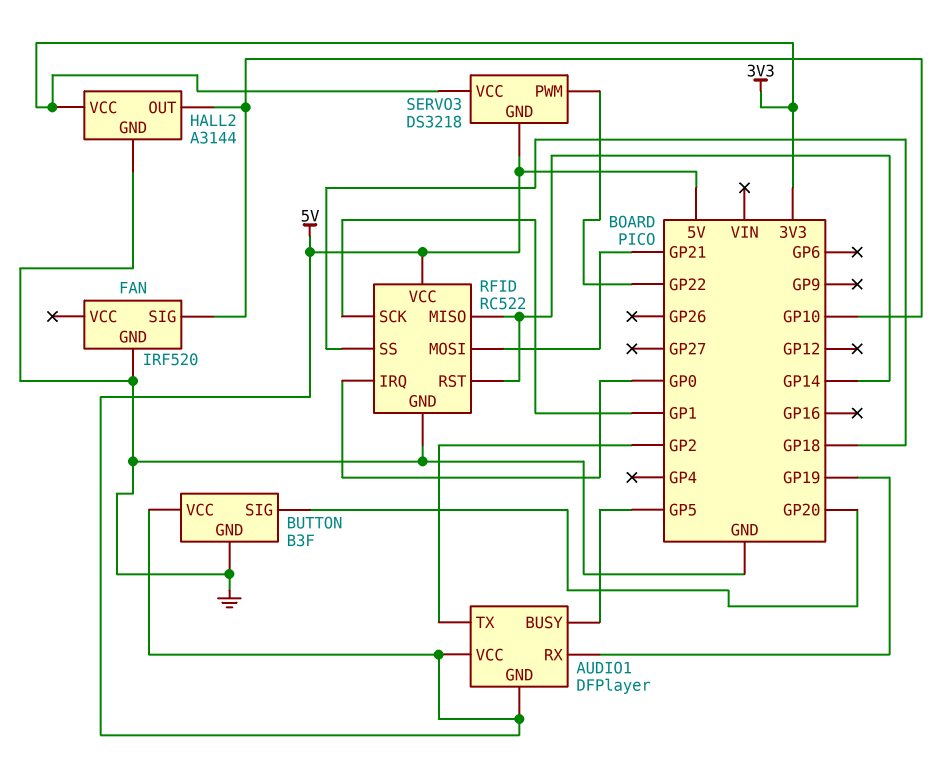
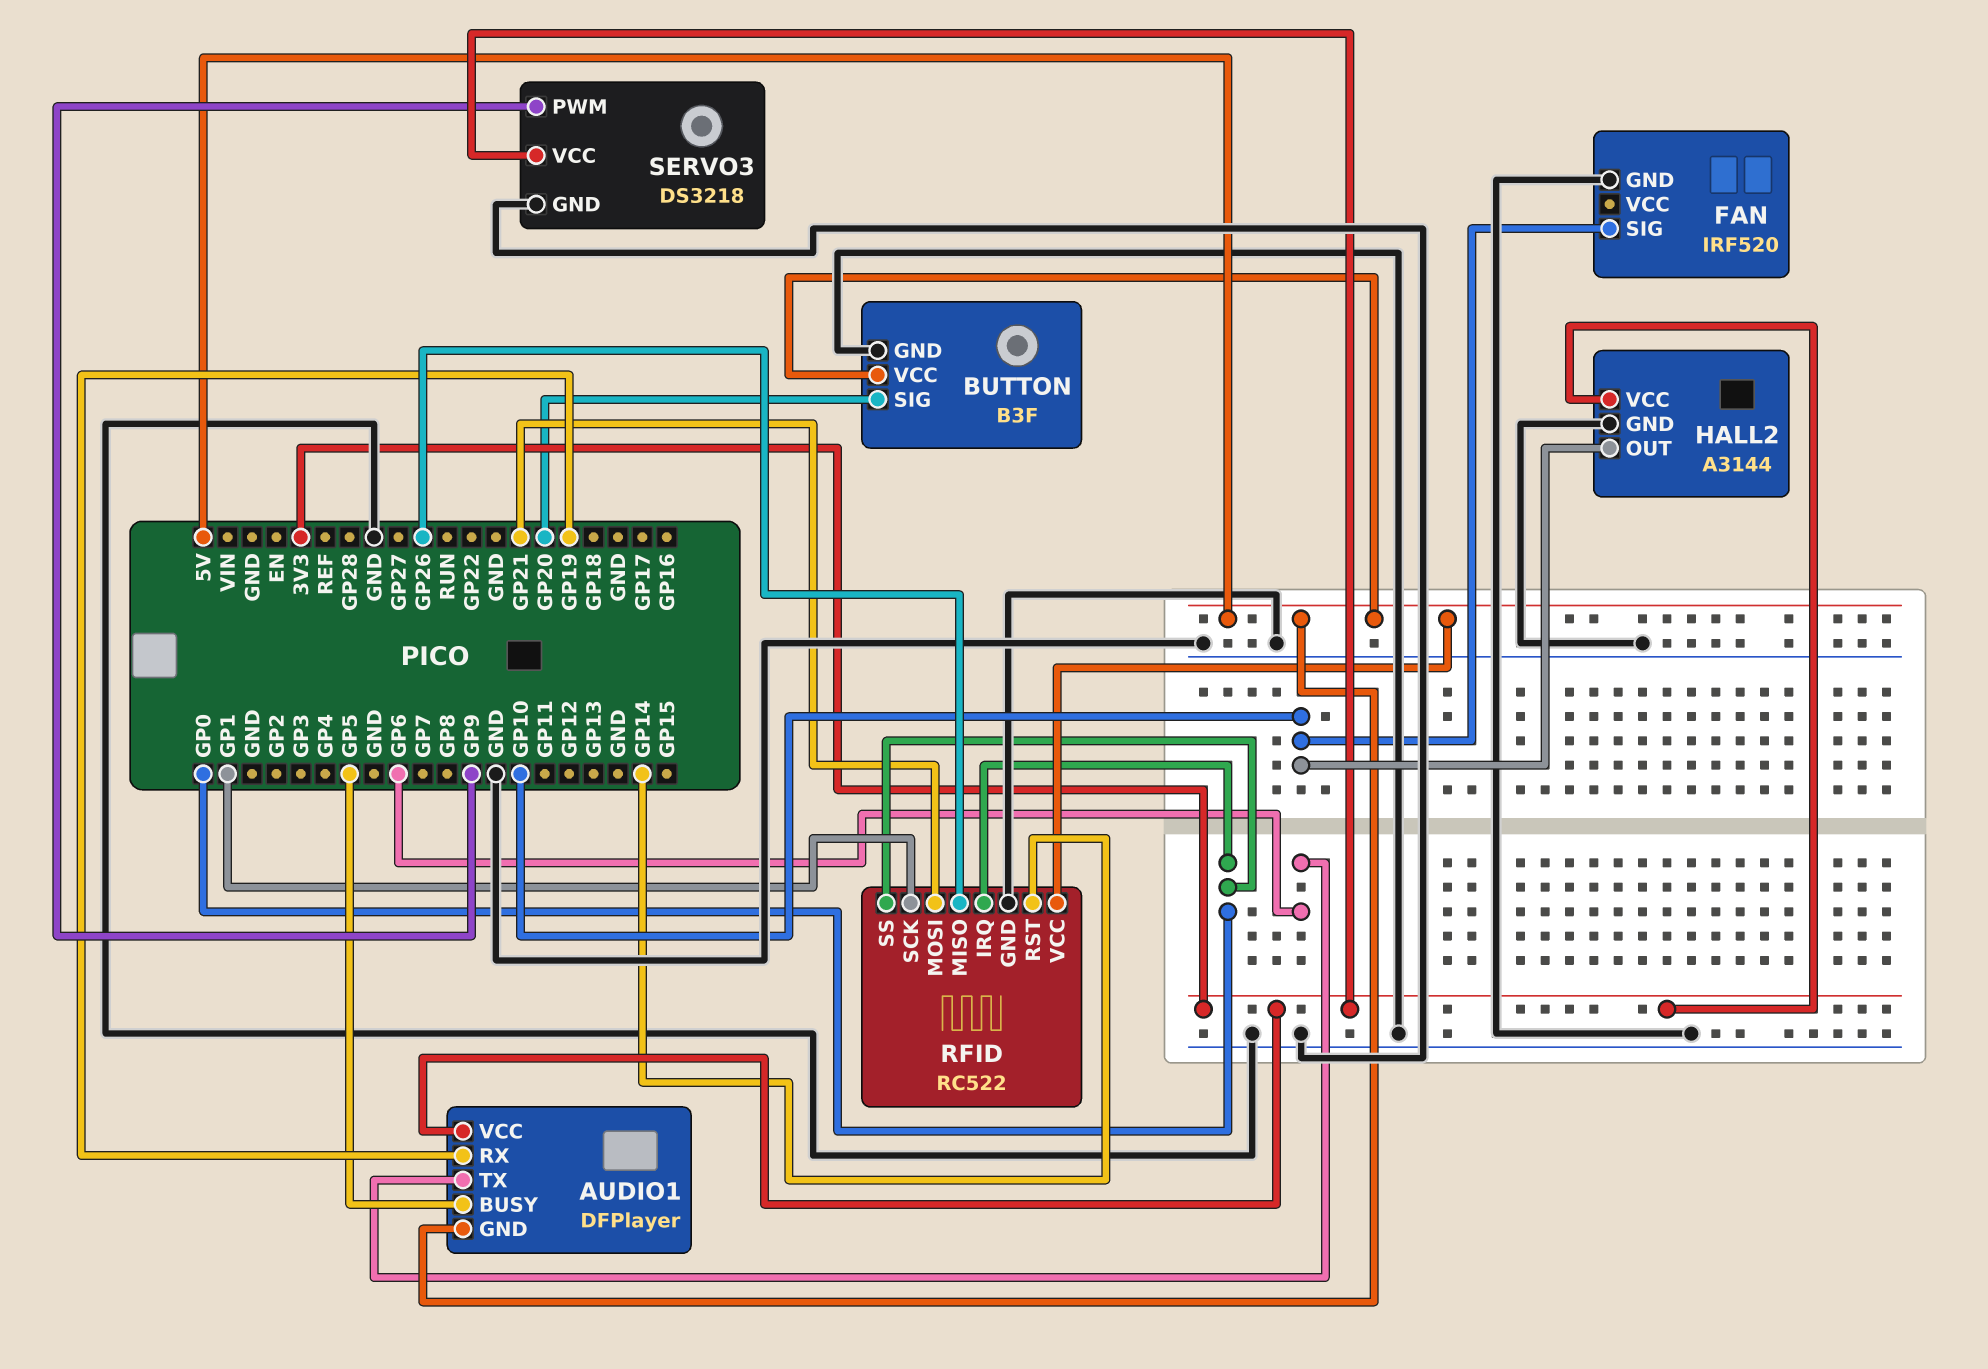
AUDIO1 pin TX: GP2 -> GP6
AUDIO1 pin VCC: 5V -> 3V3
RFID pin MISO: GP14 -> GP26
RFID pin SS: GP18 -> GP0
SERVO3 pin GND: 5V -> GND
SERVO3 pin PWM: GP22 -> GP9

